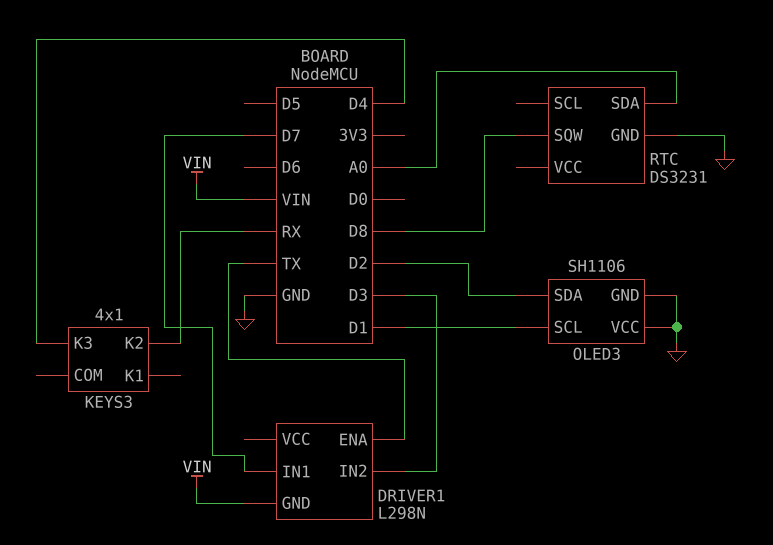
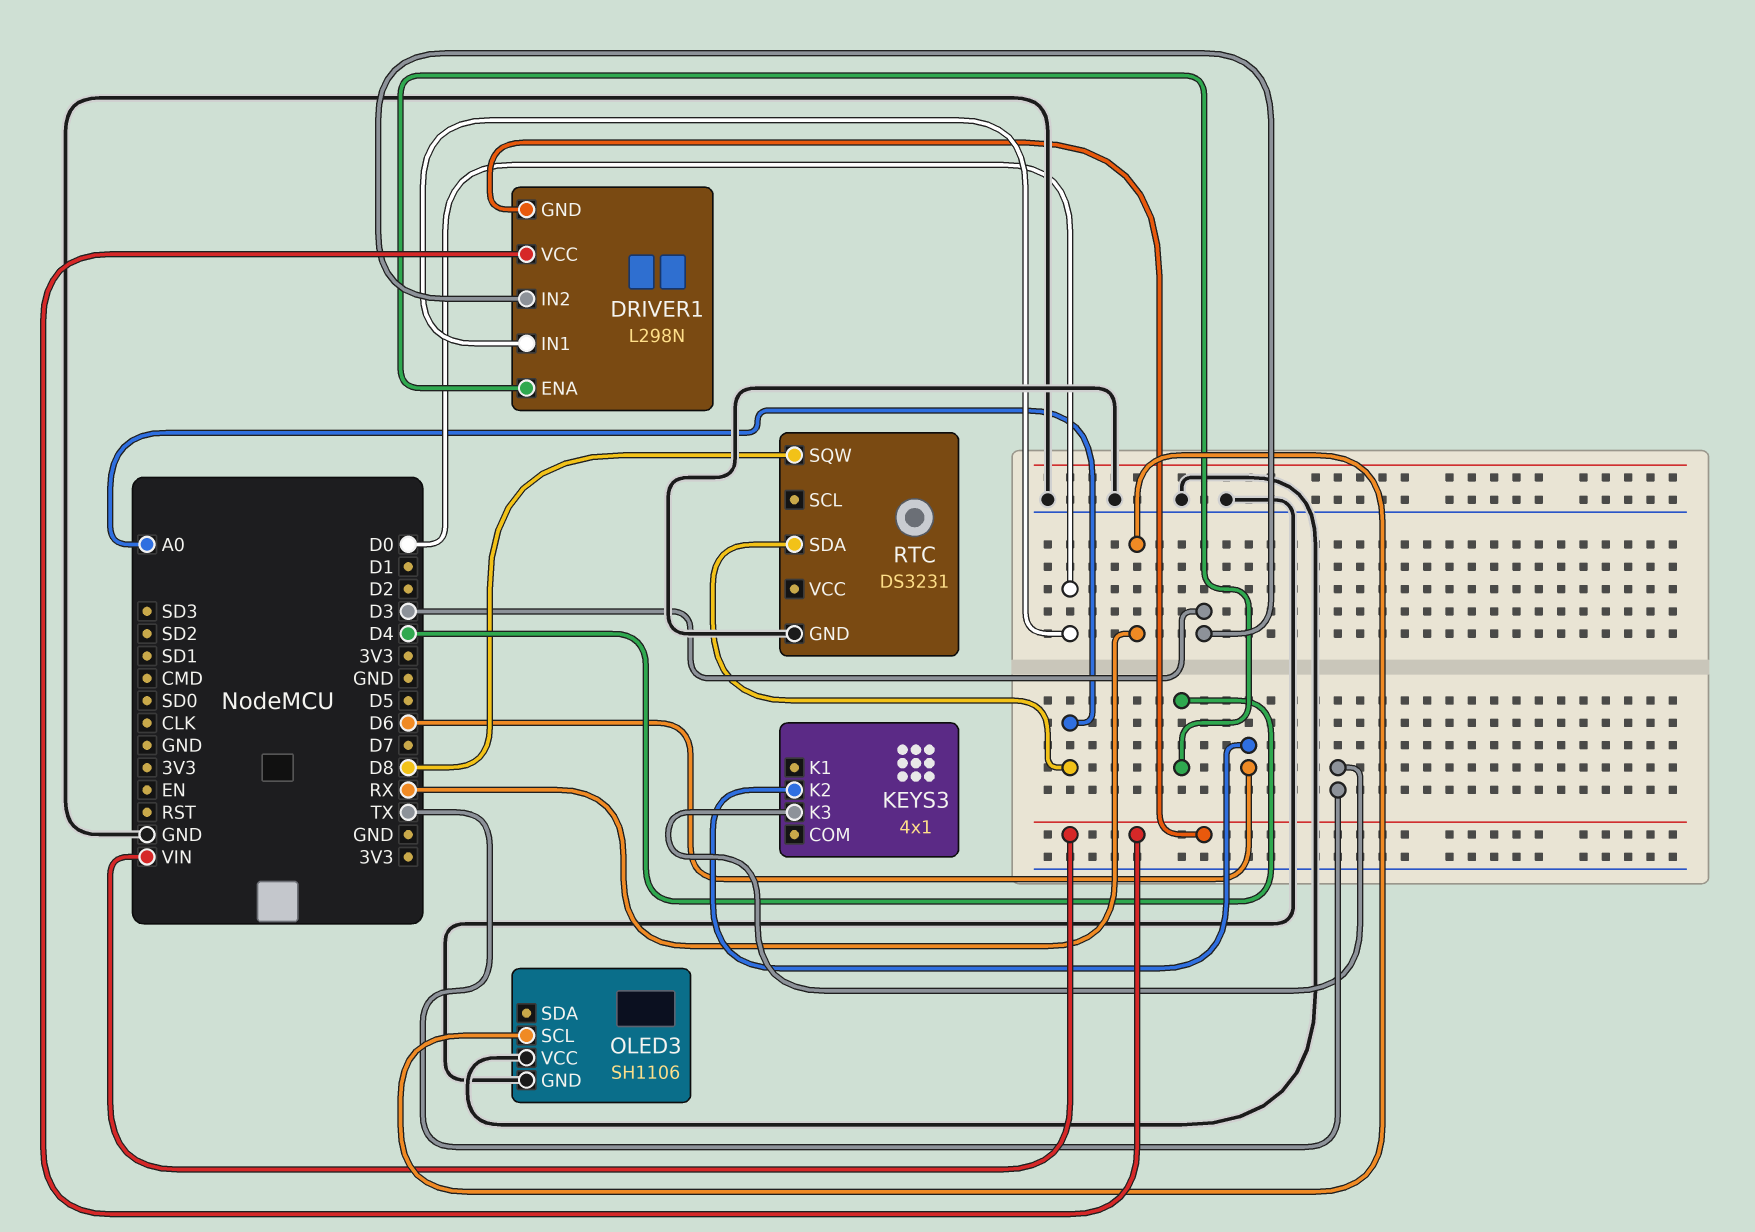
DRIVER1 pin ENA: TX -> D4
DRIVER1 pin IN1: D7 -> D0
DRIVER1 pin VCC: none -> VIN
KEYS3 pin K2: RX -> D6
KEYS3 pin K3: D4 -> TX
OLED3 pin SCL: D1 -> RX
OLED3 pin SDA: D2 -> none

